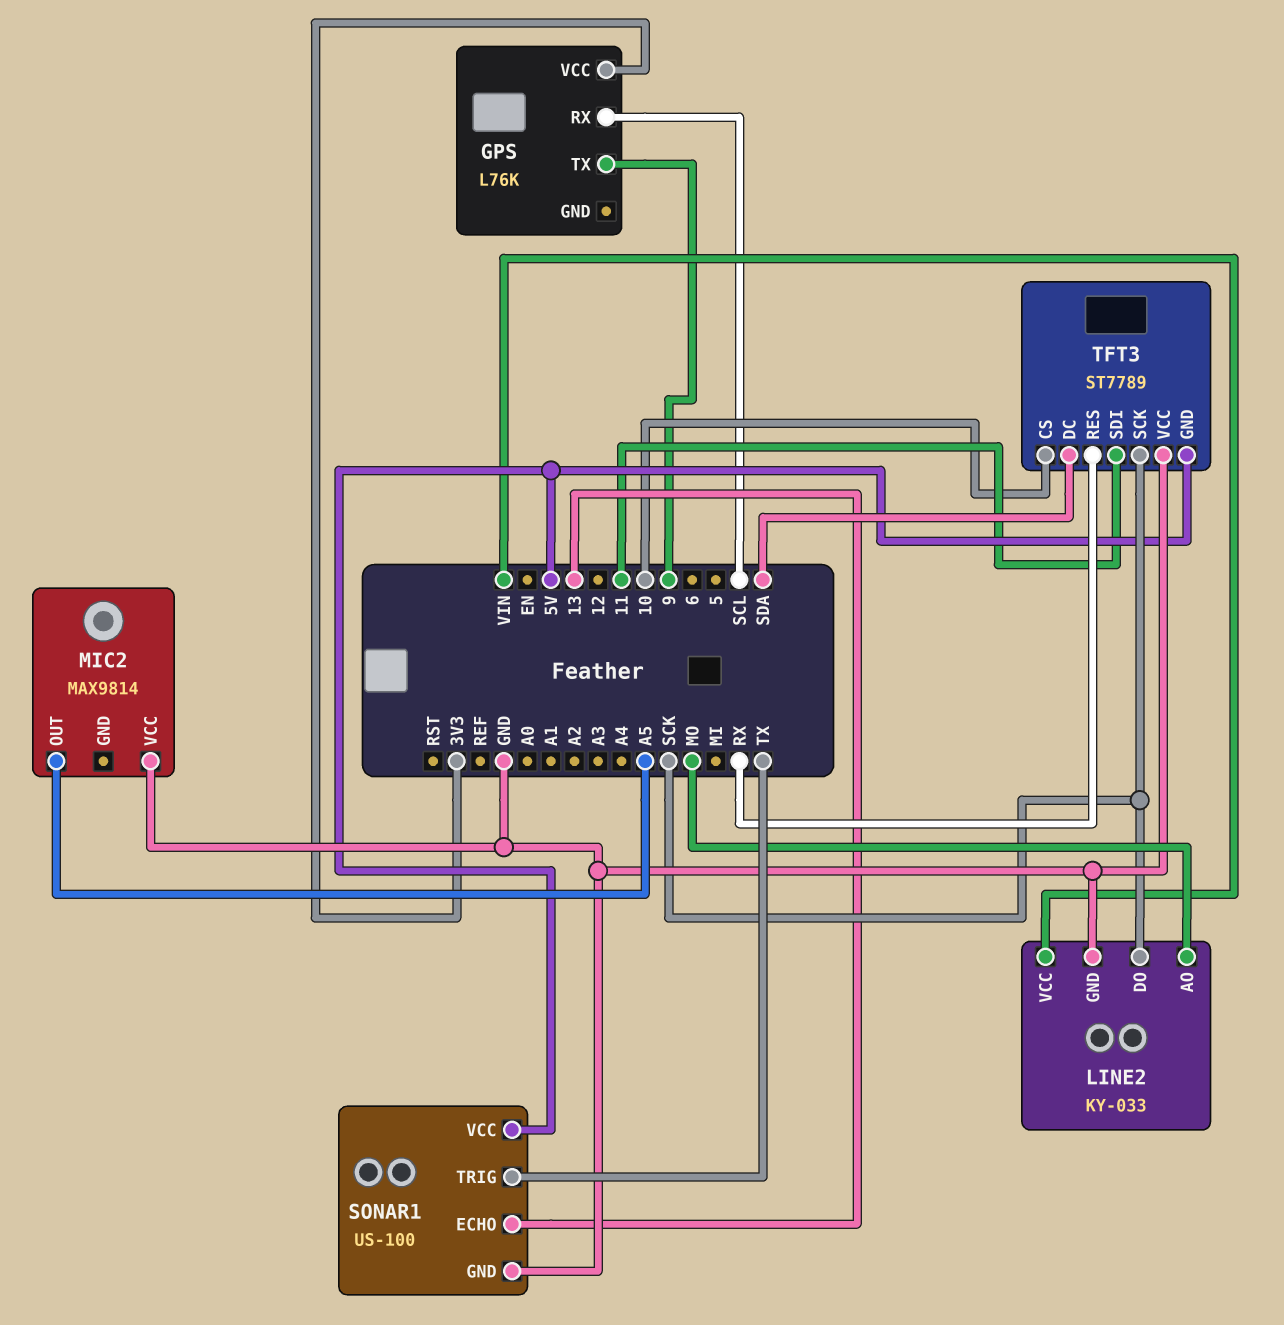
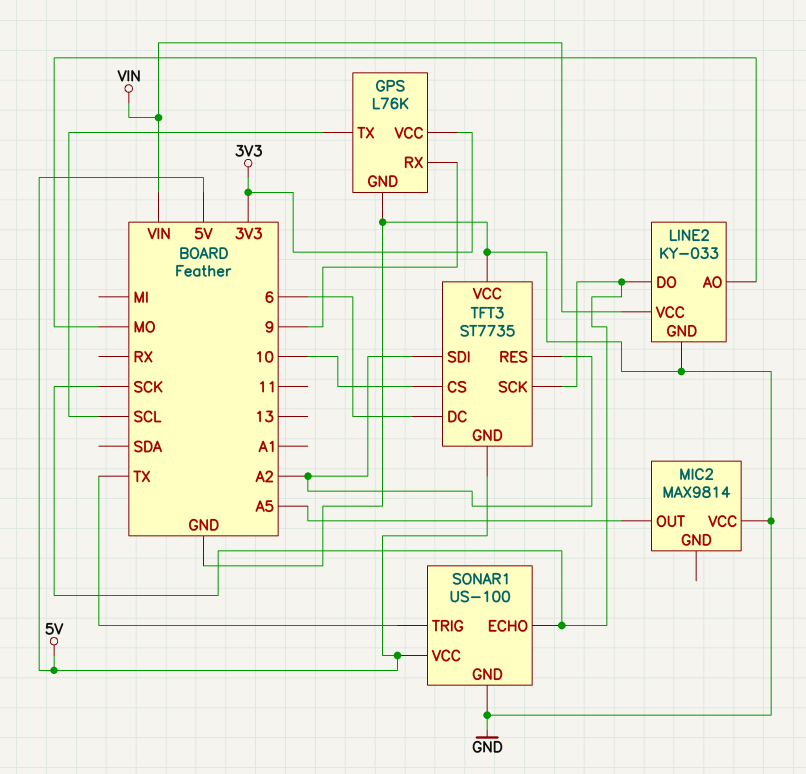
GPS pin GND: none -> GND
GPS pin RX: SCL -> 9
GPS pin TX: 9 -> SCL
SONAR1 pin ECHO: 13 -> SCK
TFT3: ST7789 -> ST7735
TFT3 pin DC: SDA -> 6
TFT3 pin RES: RX -> A2
TFT3 pin SDI: 11 -> A2

